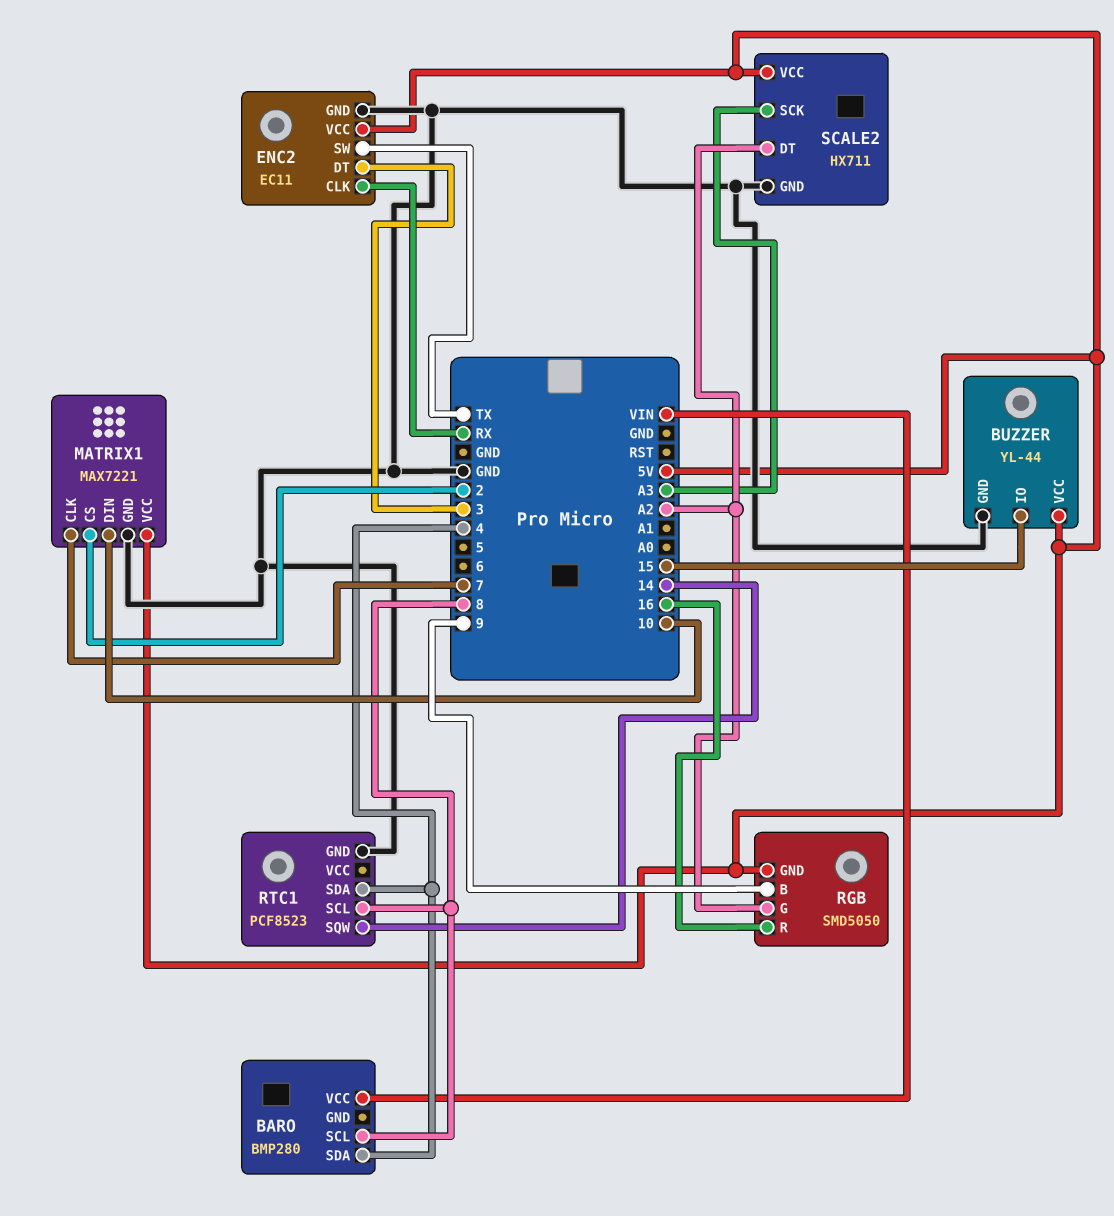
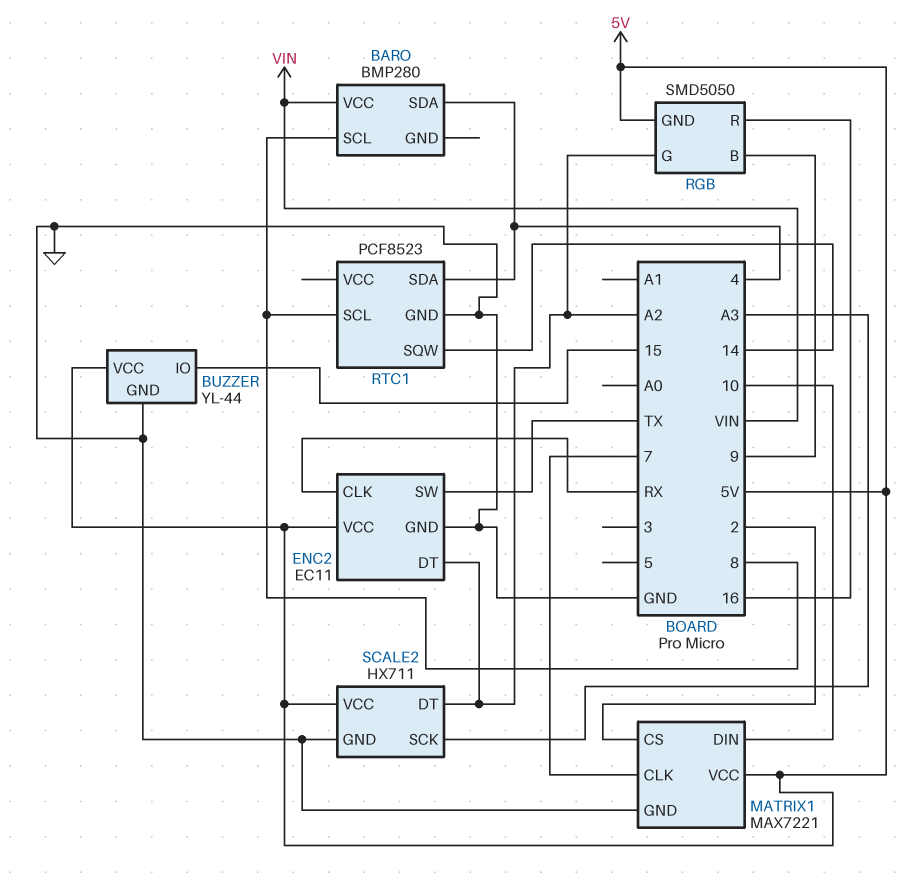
ENC2 pin DT: 3 -> A2

